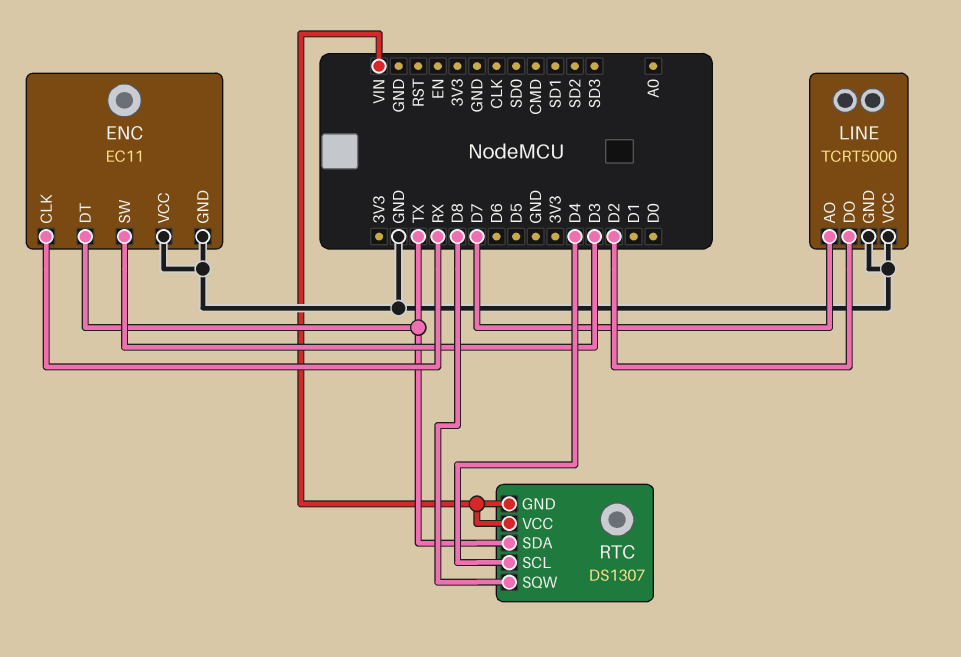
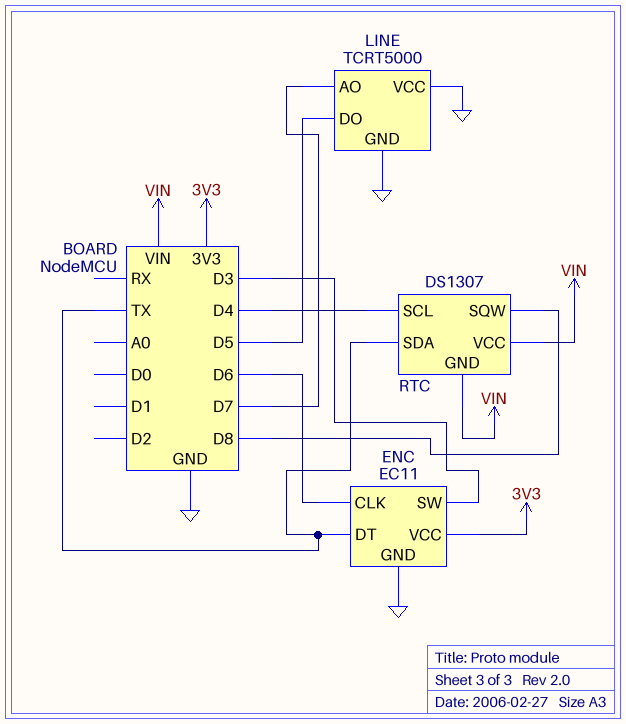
ENC pin CLK: RX -> D6
ENC pin VCC: GND -> 3V3
LINE pin DO: D2 -> D5

